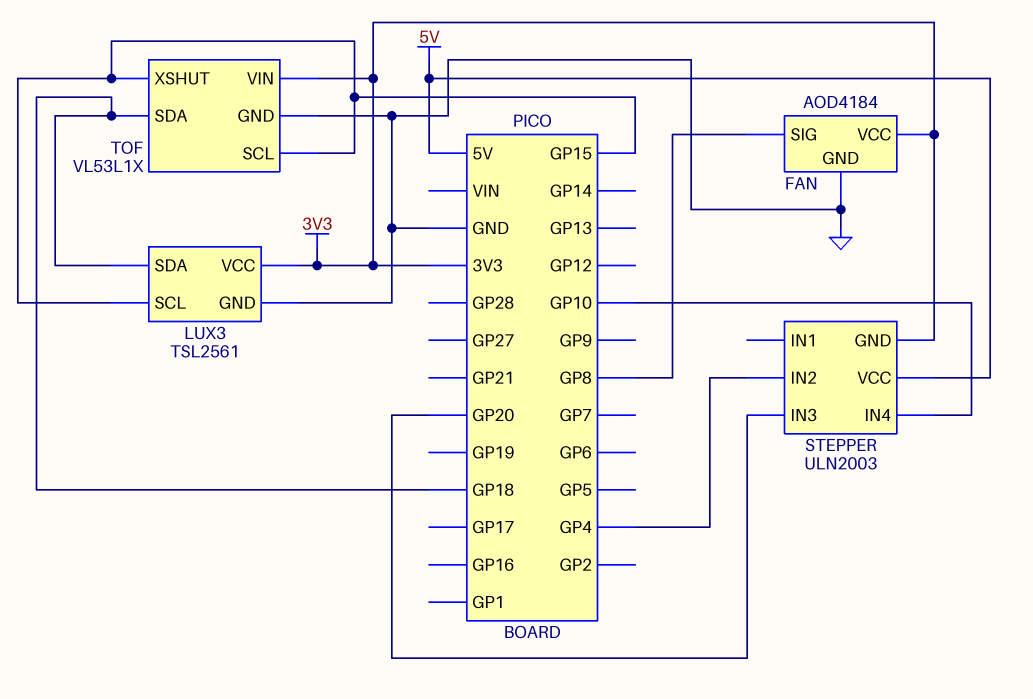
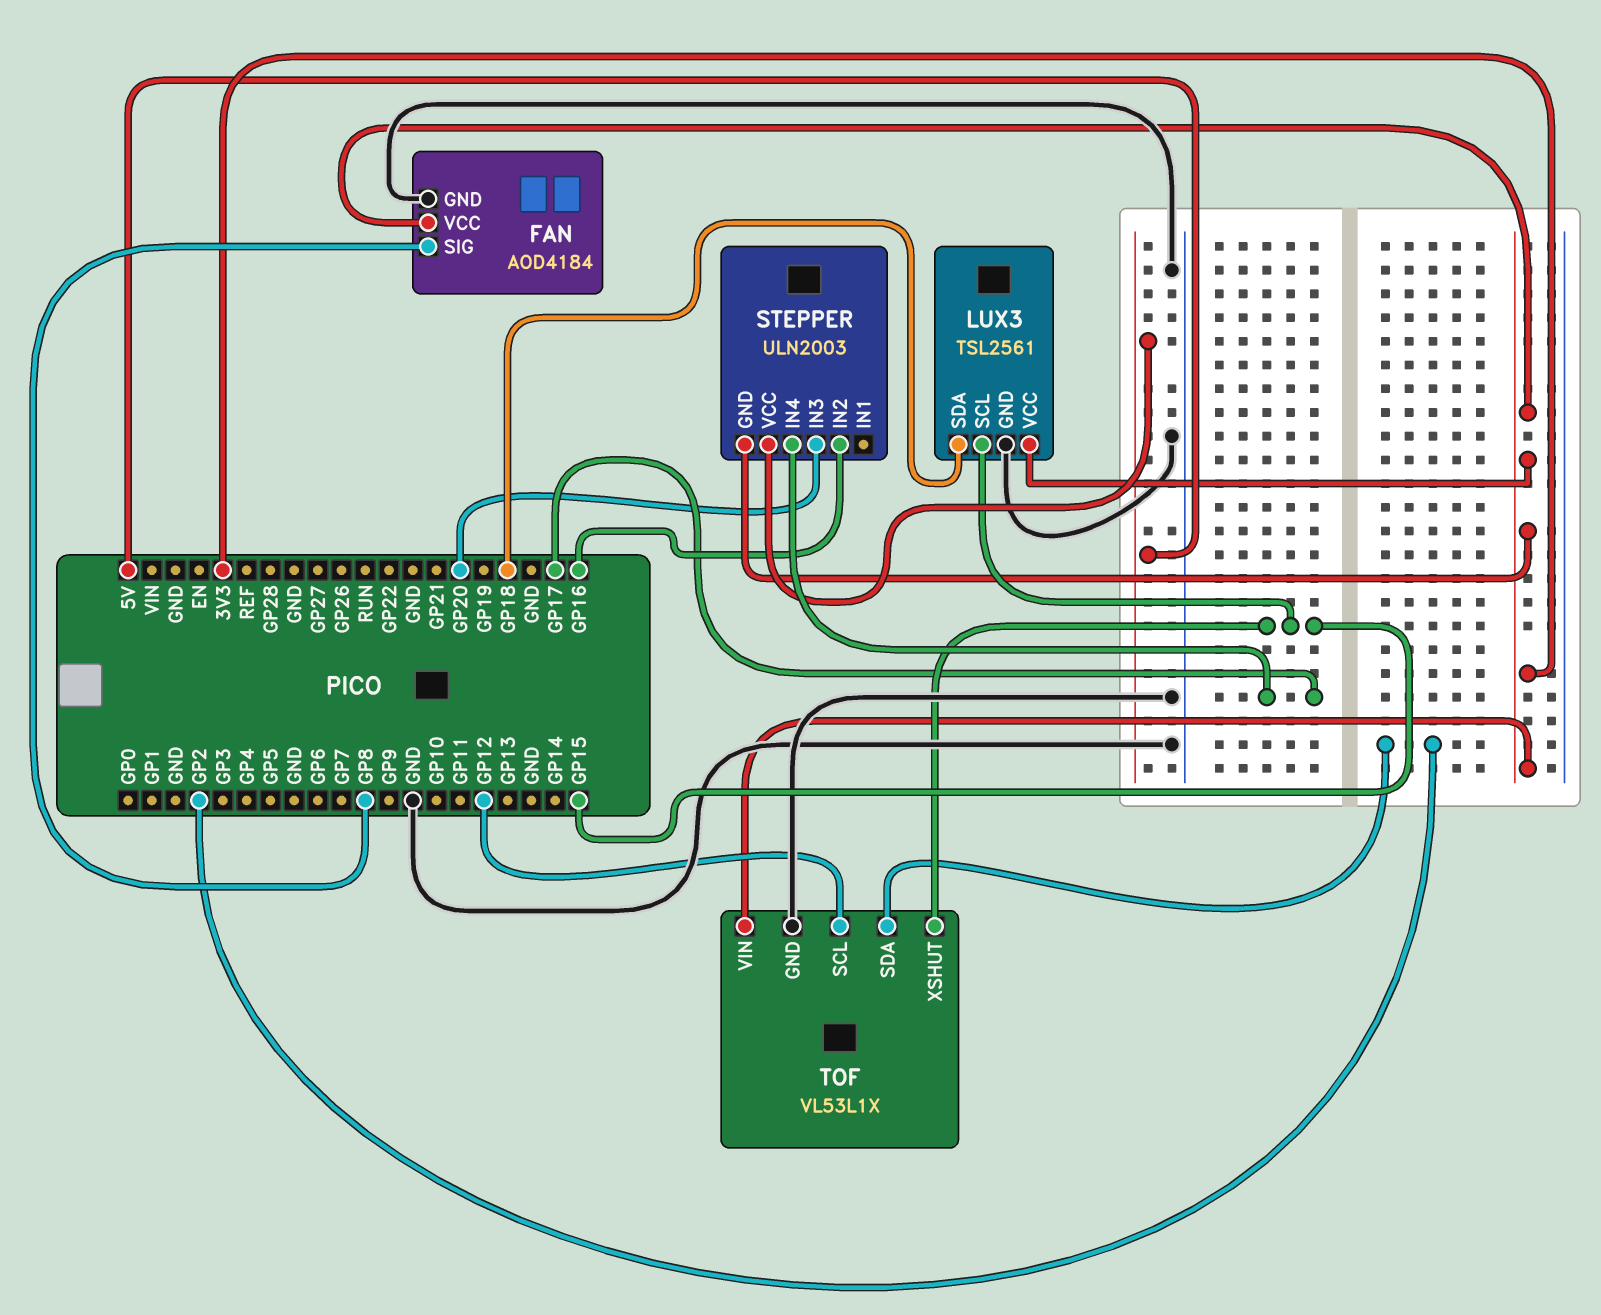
STEPPER pin IN2: GP4 -> GP16
STEPPER pin IN4: GP10 -> GP17
TOF pin SCL: GP15 -> GP12
TOF pin SDA: GP18 -> GP2

